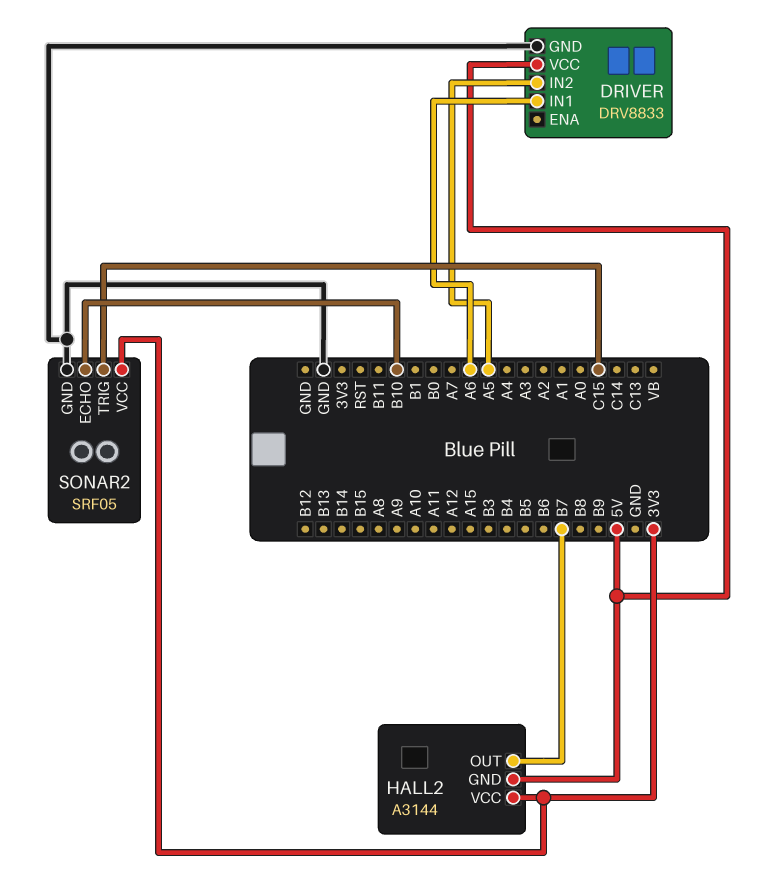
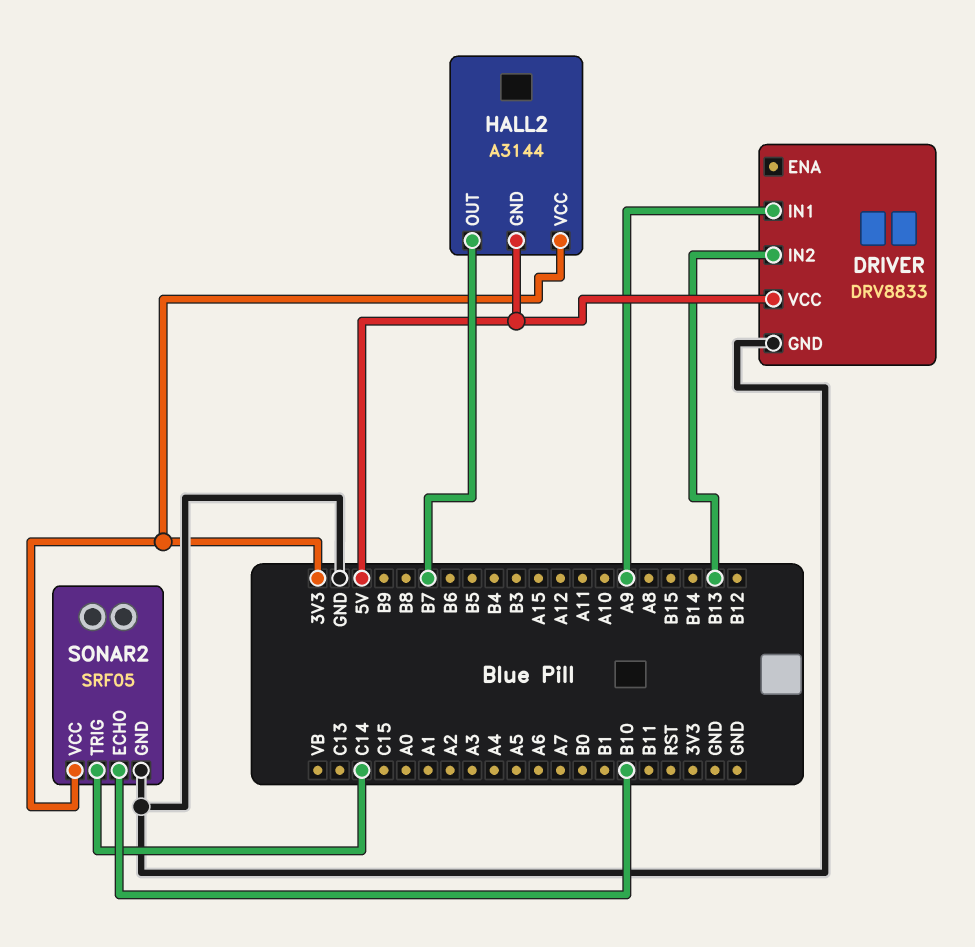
DRIVER pin IN1: A6 -> A9
DRIVER pin IN2: A5 -> B13
SONAR2 pin TRIG: C15 -> C14

